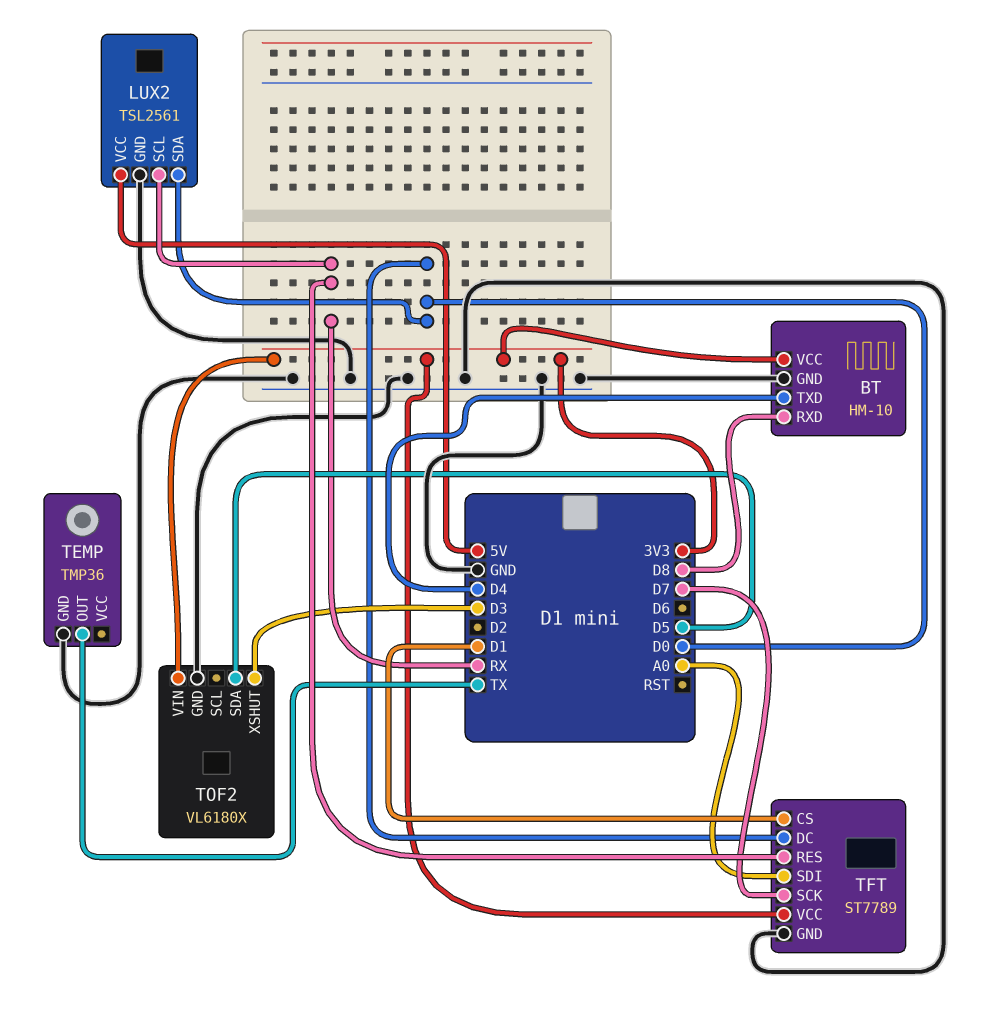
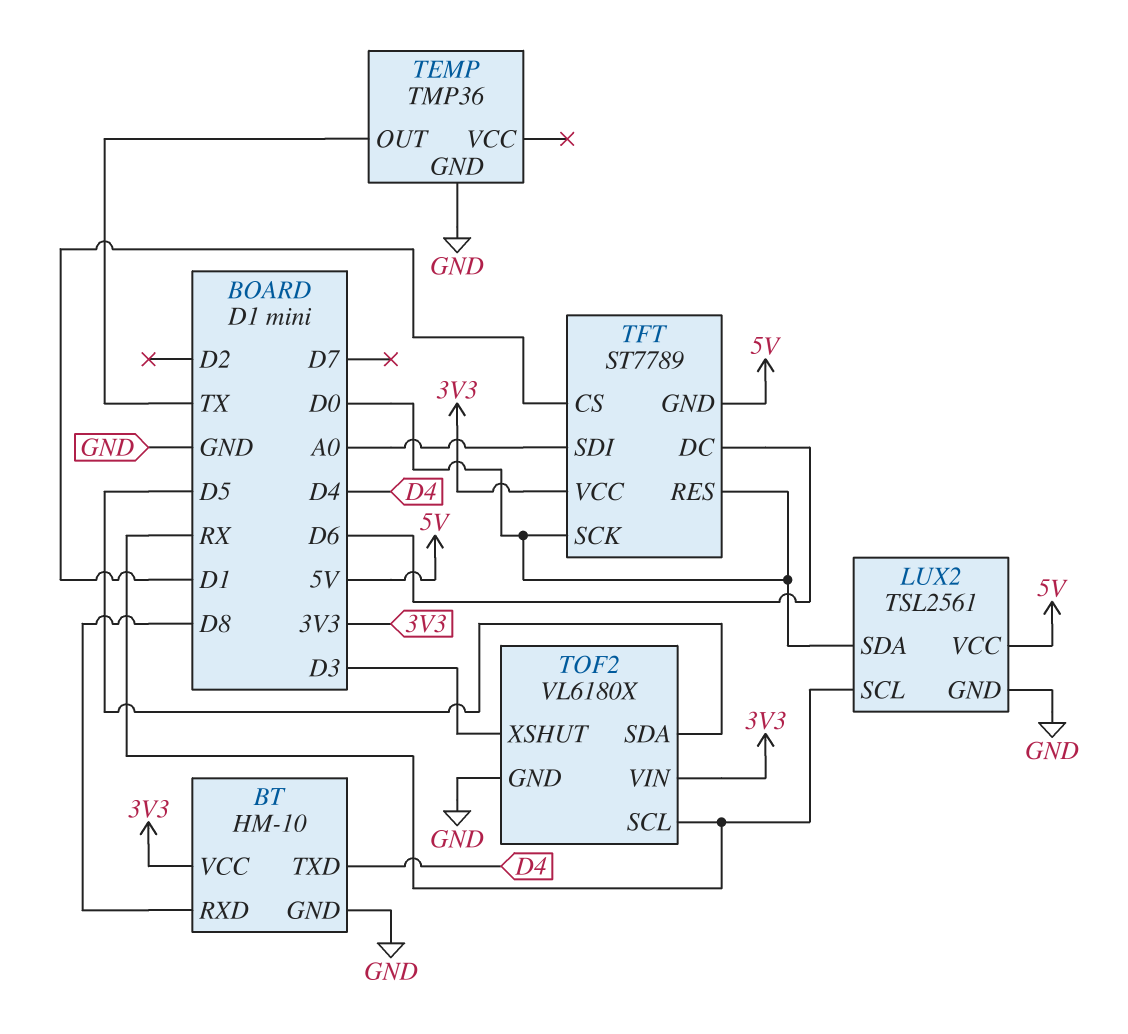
TFT pin DC: D0 -> D6
TFT pin GND: GND -> 5V
TFT pin RES: RX -> D0
TFT pin SCK: D7 -> D0
TOF2 pin SCL: none -> RX

